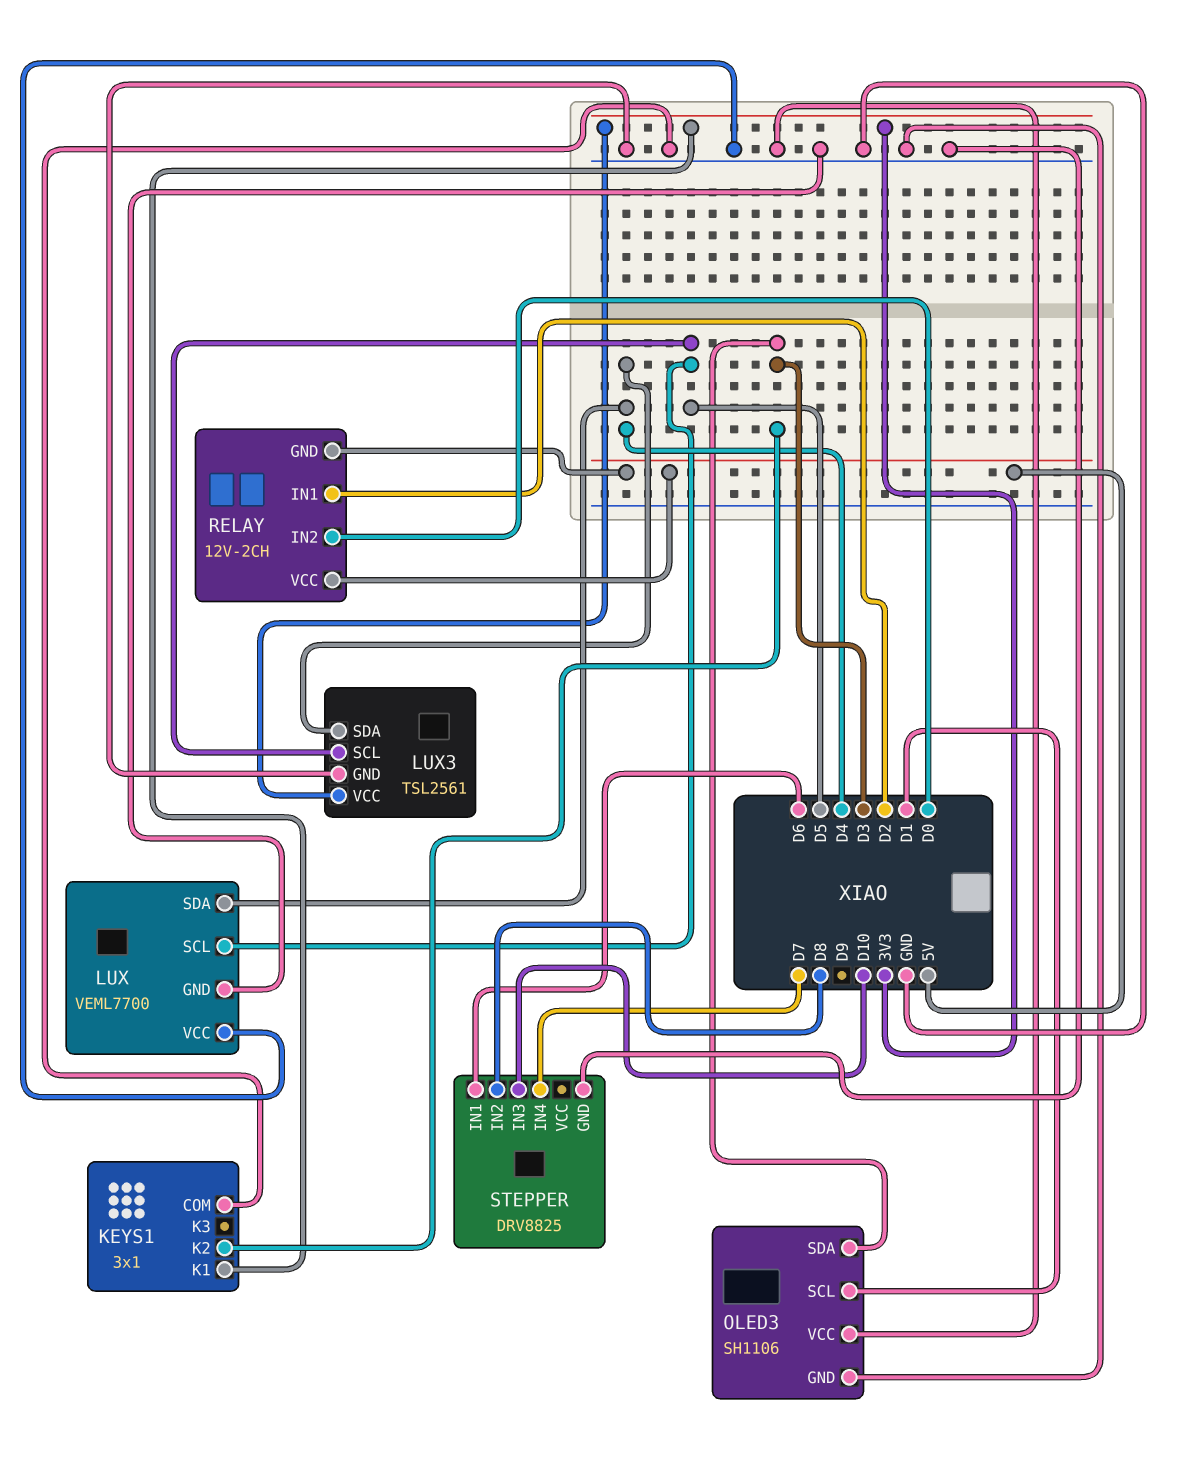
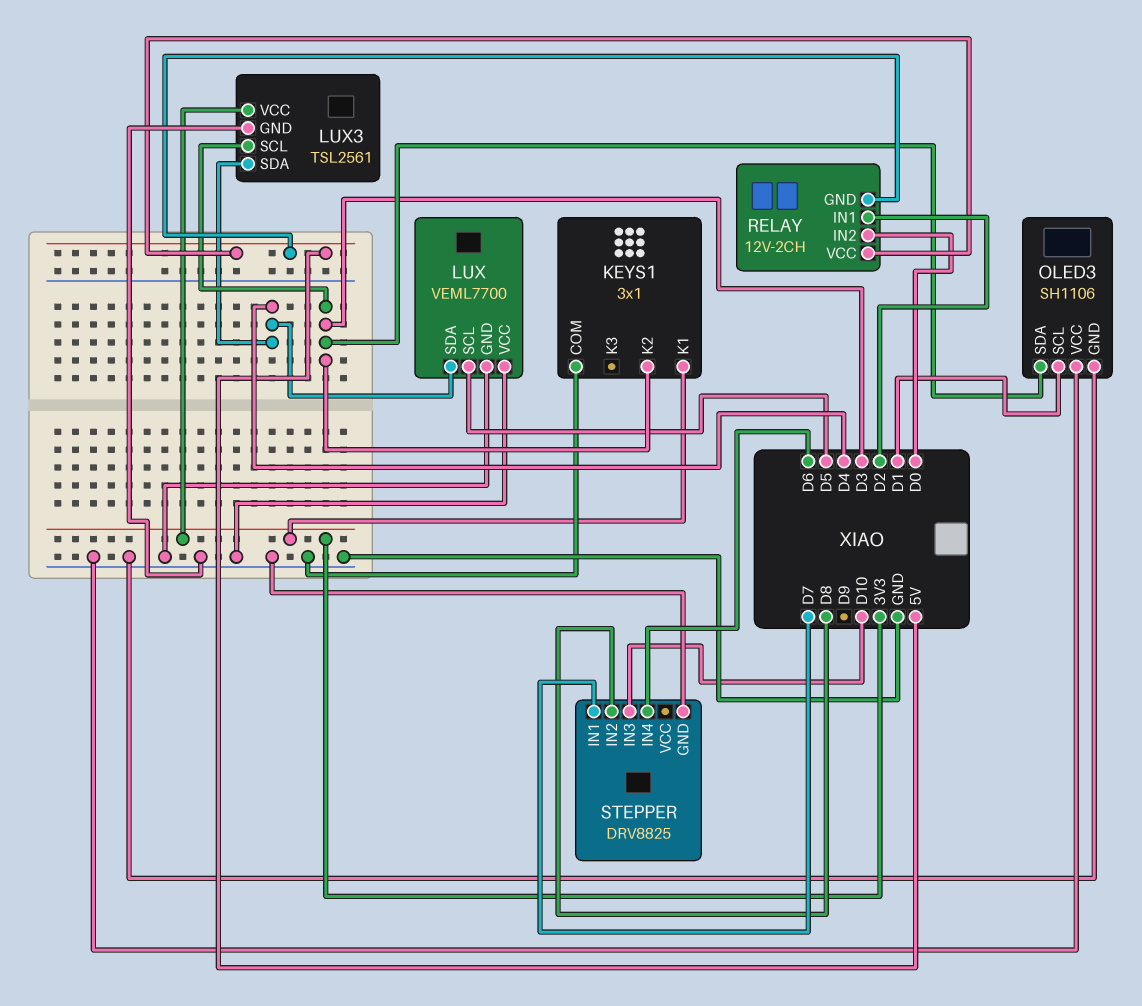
LUX3 pin SCL: D5 -> D3
STEPPER pin IN1: D6 -> D7
STEPPER pin IN4: D7 -> D6

